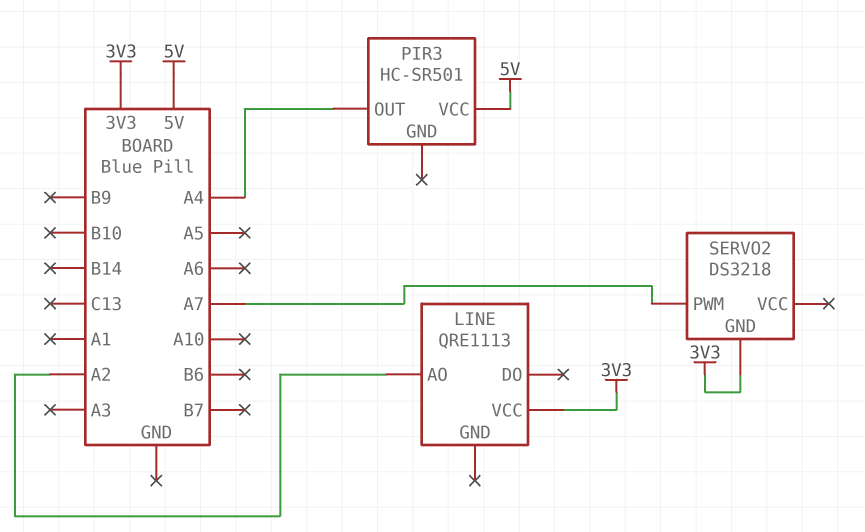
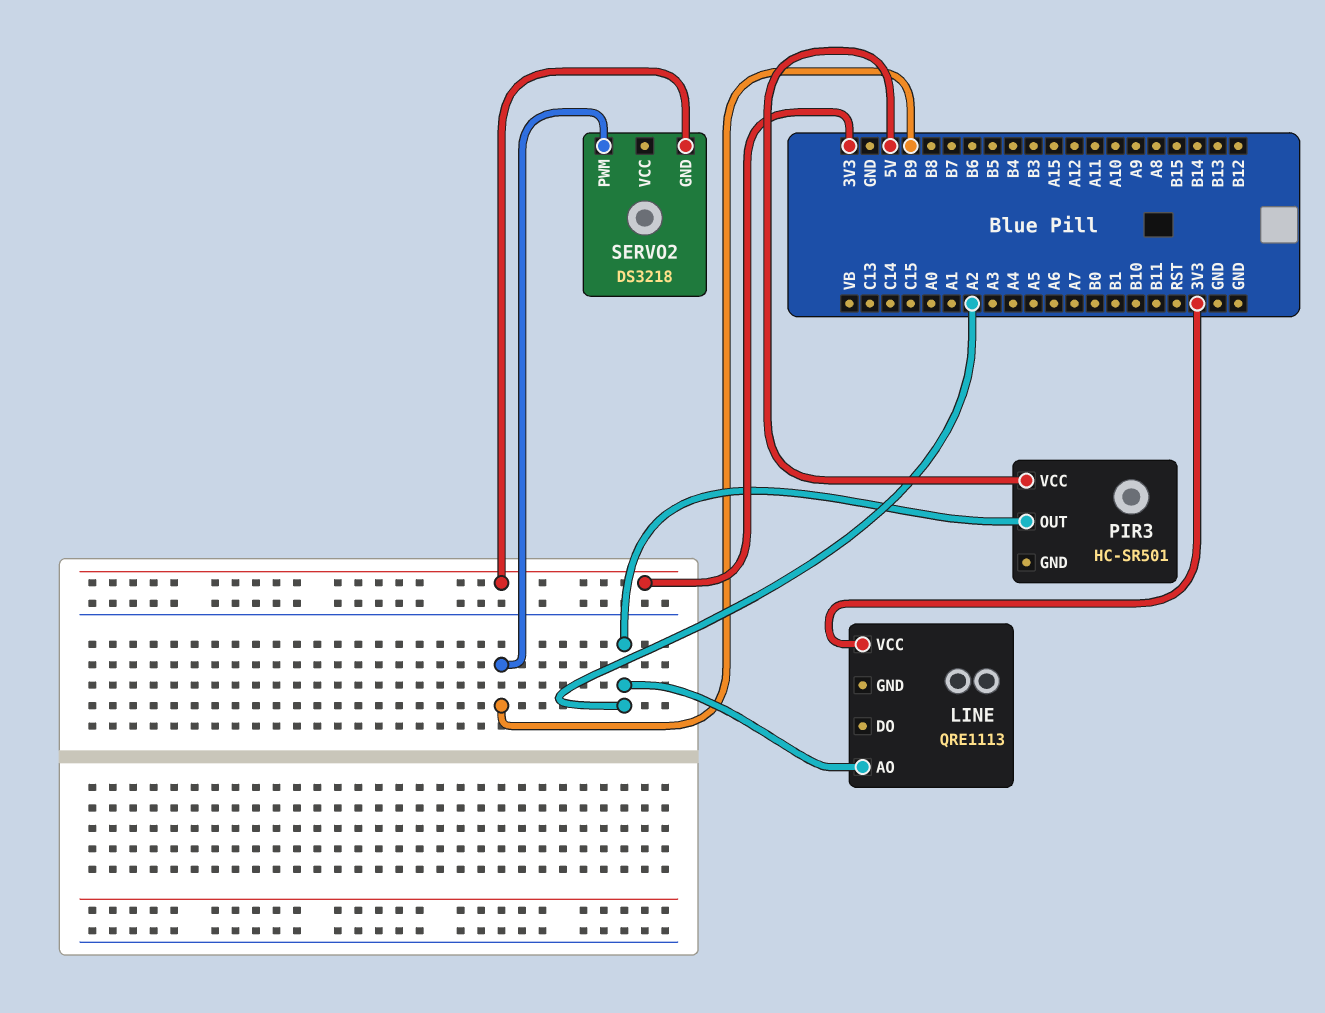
PIR3 pin OUT: A4 -> A2
SERVO2 pin PWM: A7 -> B9

